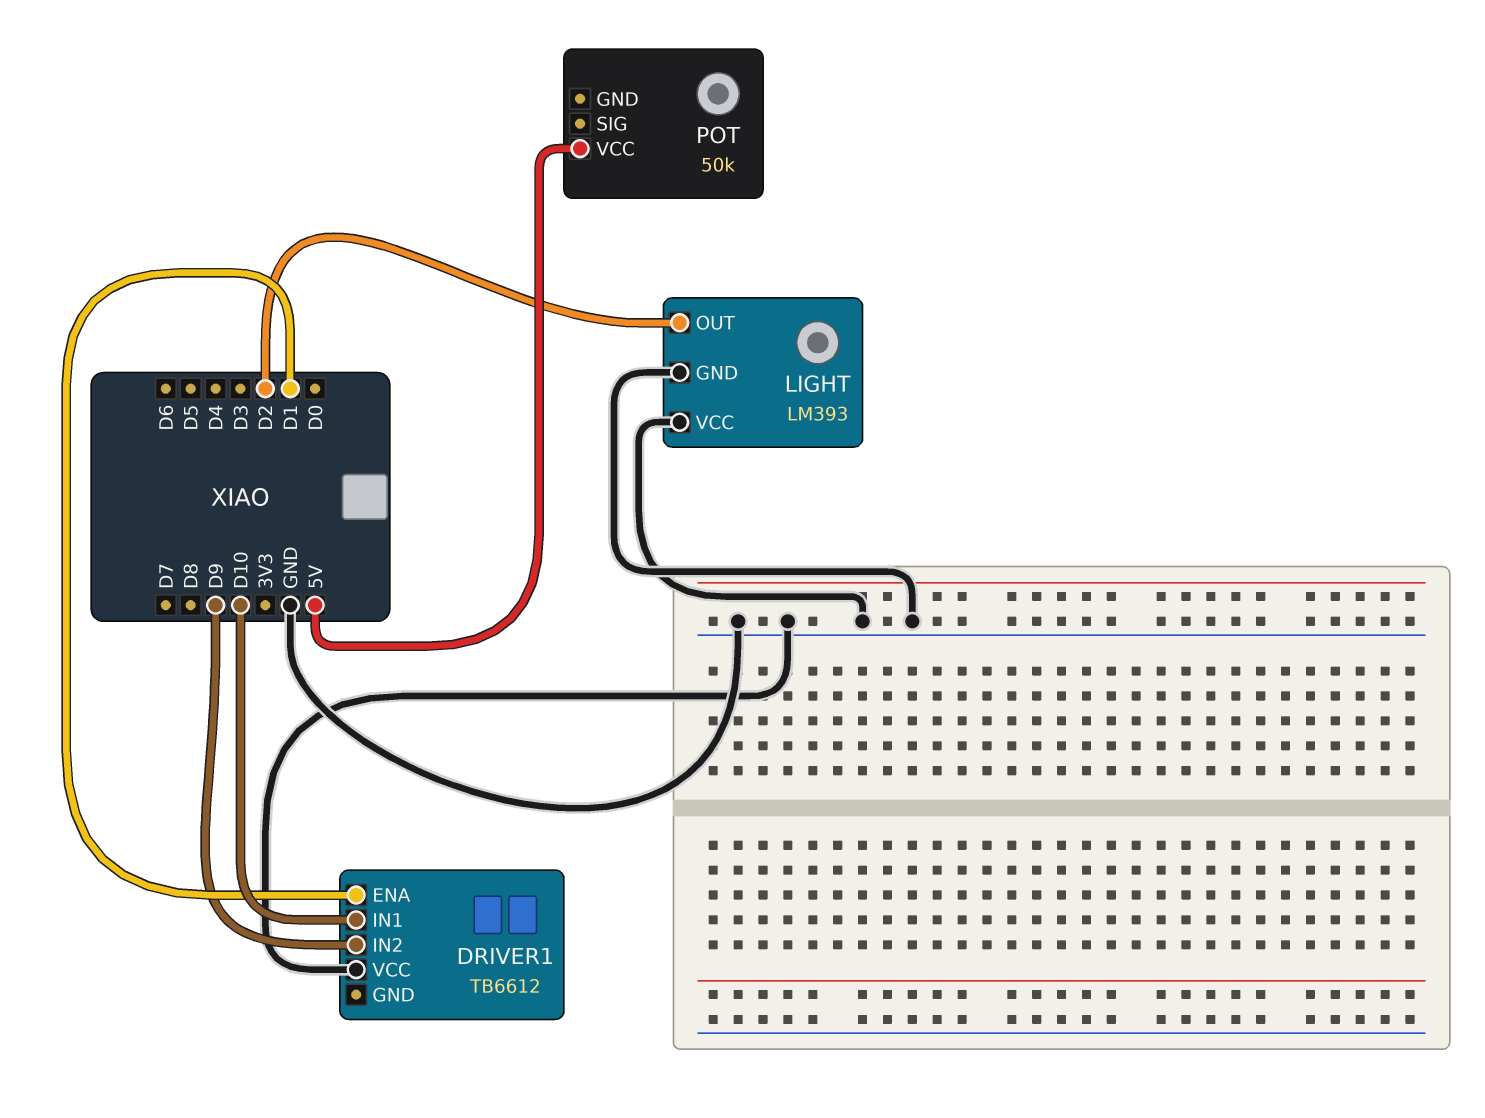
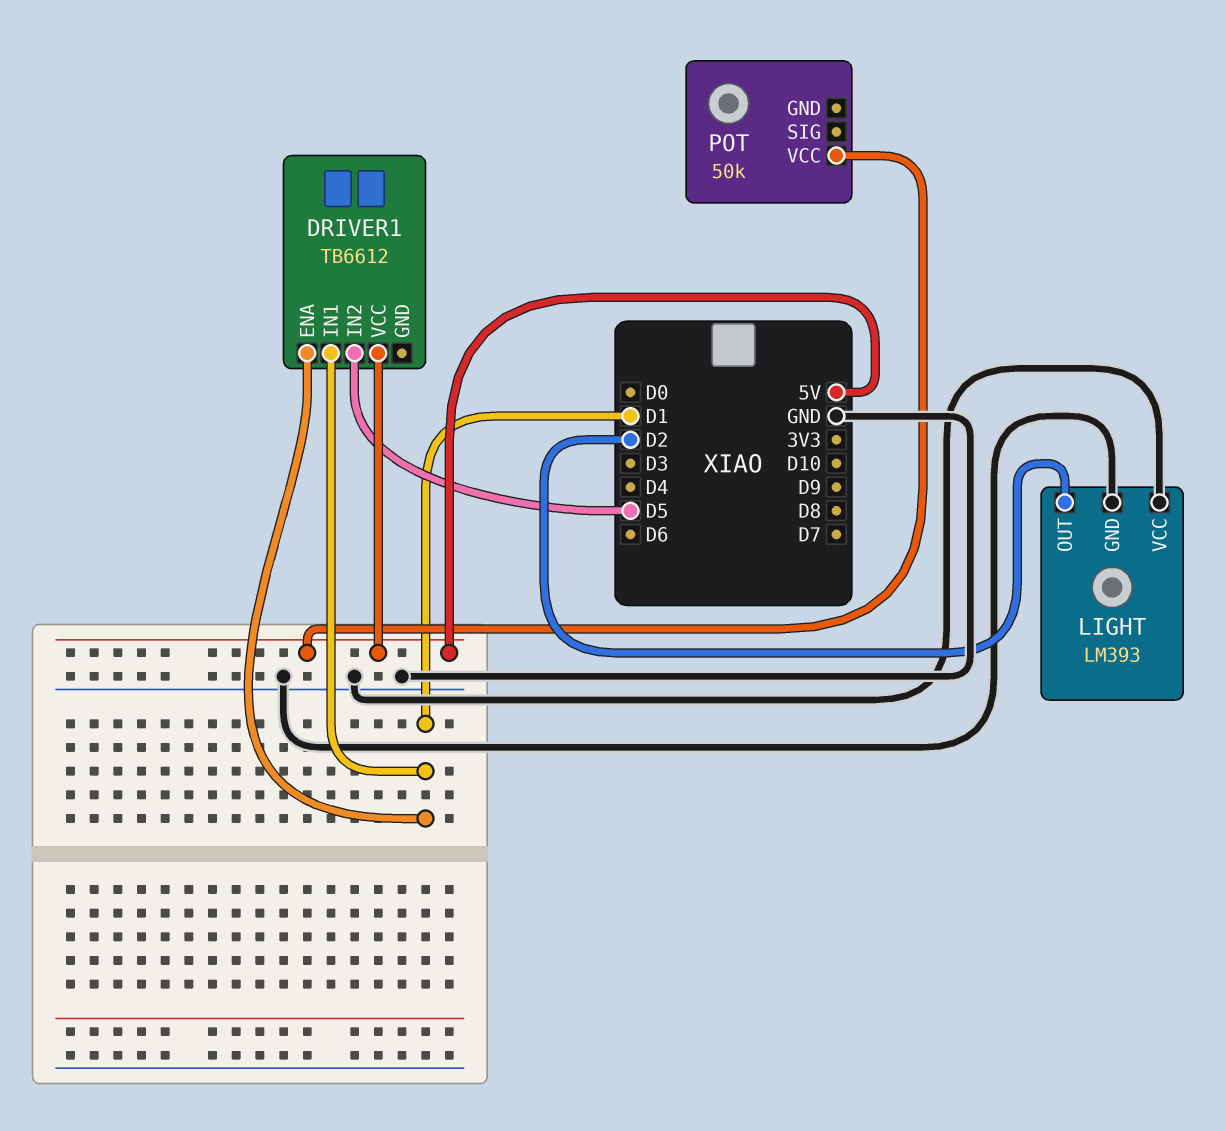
DRIVER1 pin IN1: D10 -> D1
DRIVER1 pin IN2: D9 -> D5
DRIVER1 pin VCC: GND -> 5V

